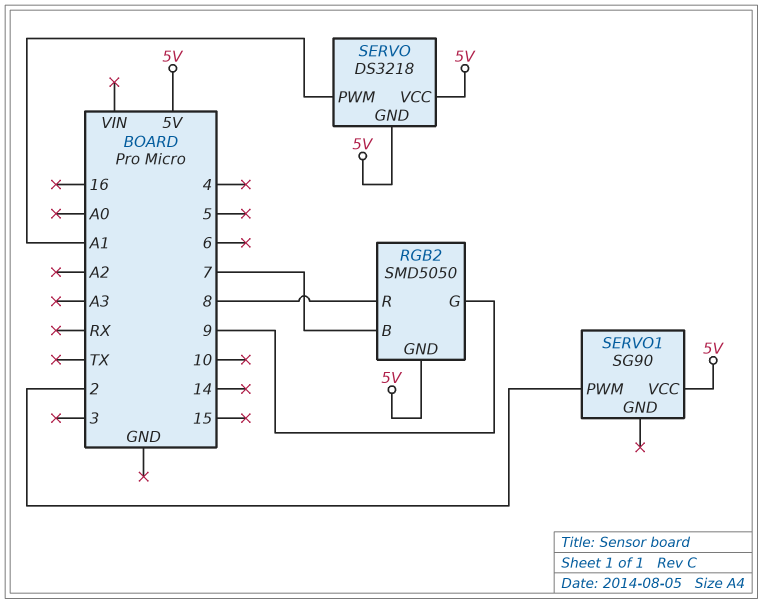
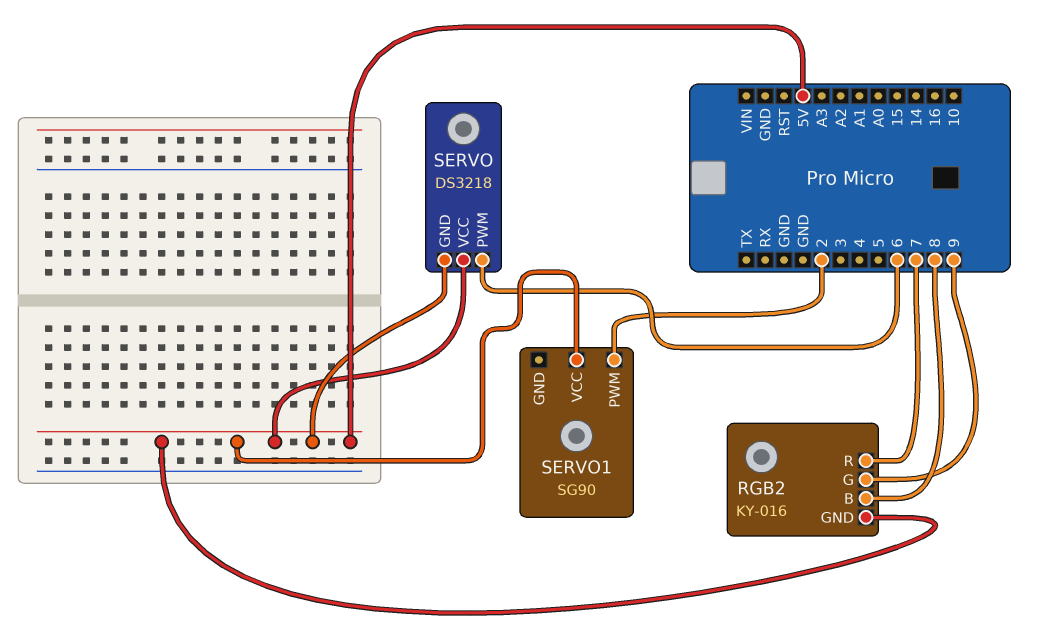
RGB2: SMD5050 -> KY-016
RGB2 pin B: 7 -> 8
RGB2 pin R: 8 -> 7
SERVO pin PWM: A1 -> 6

